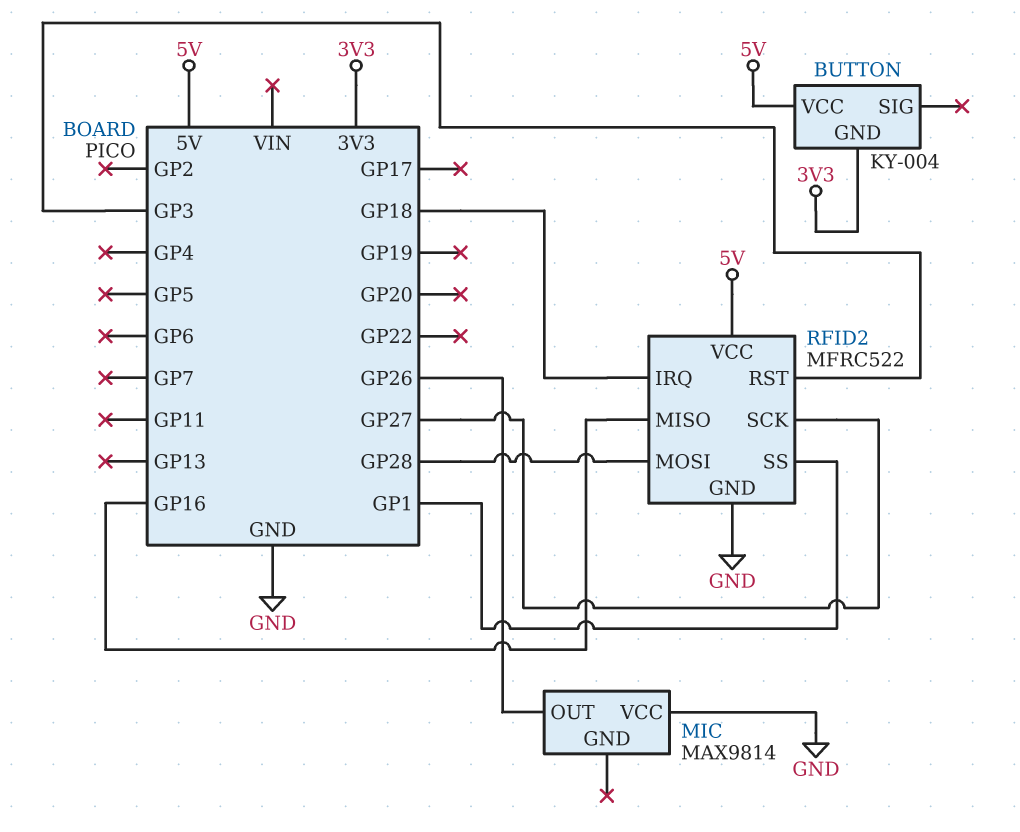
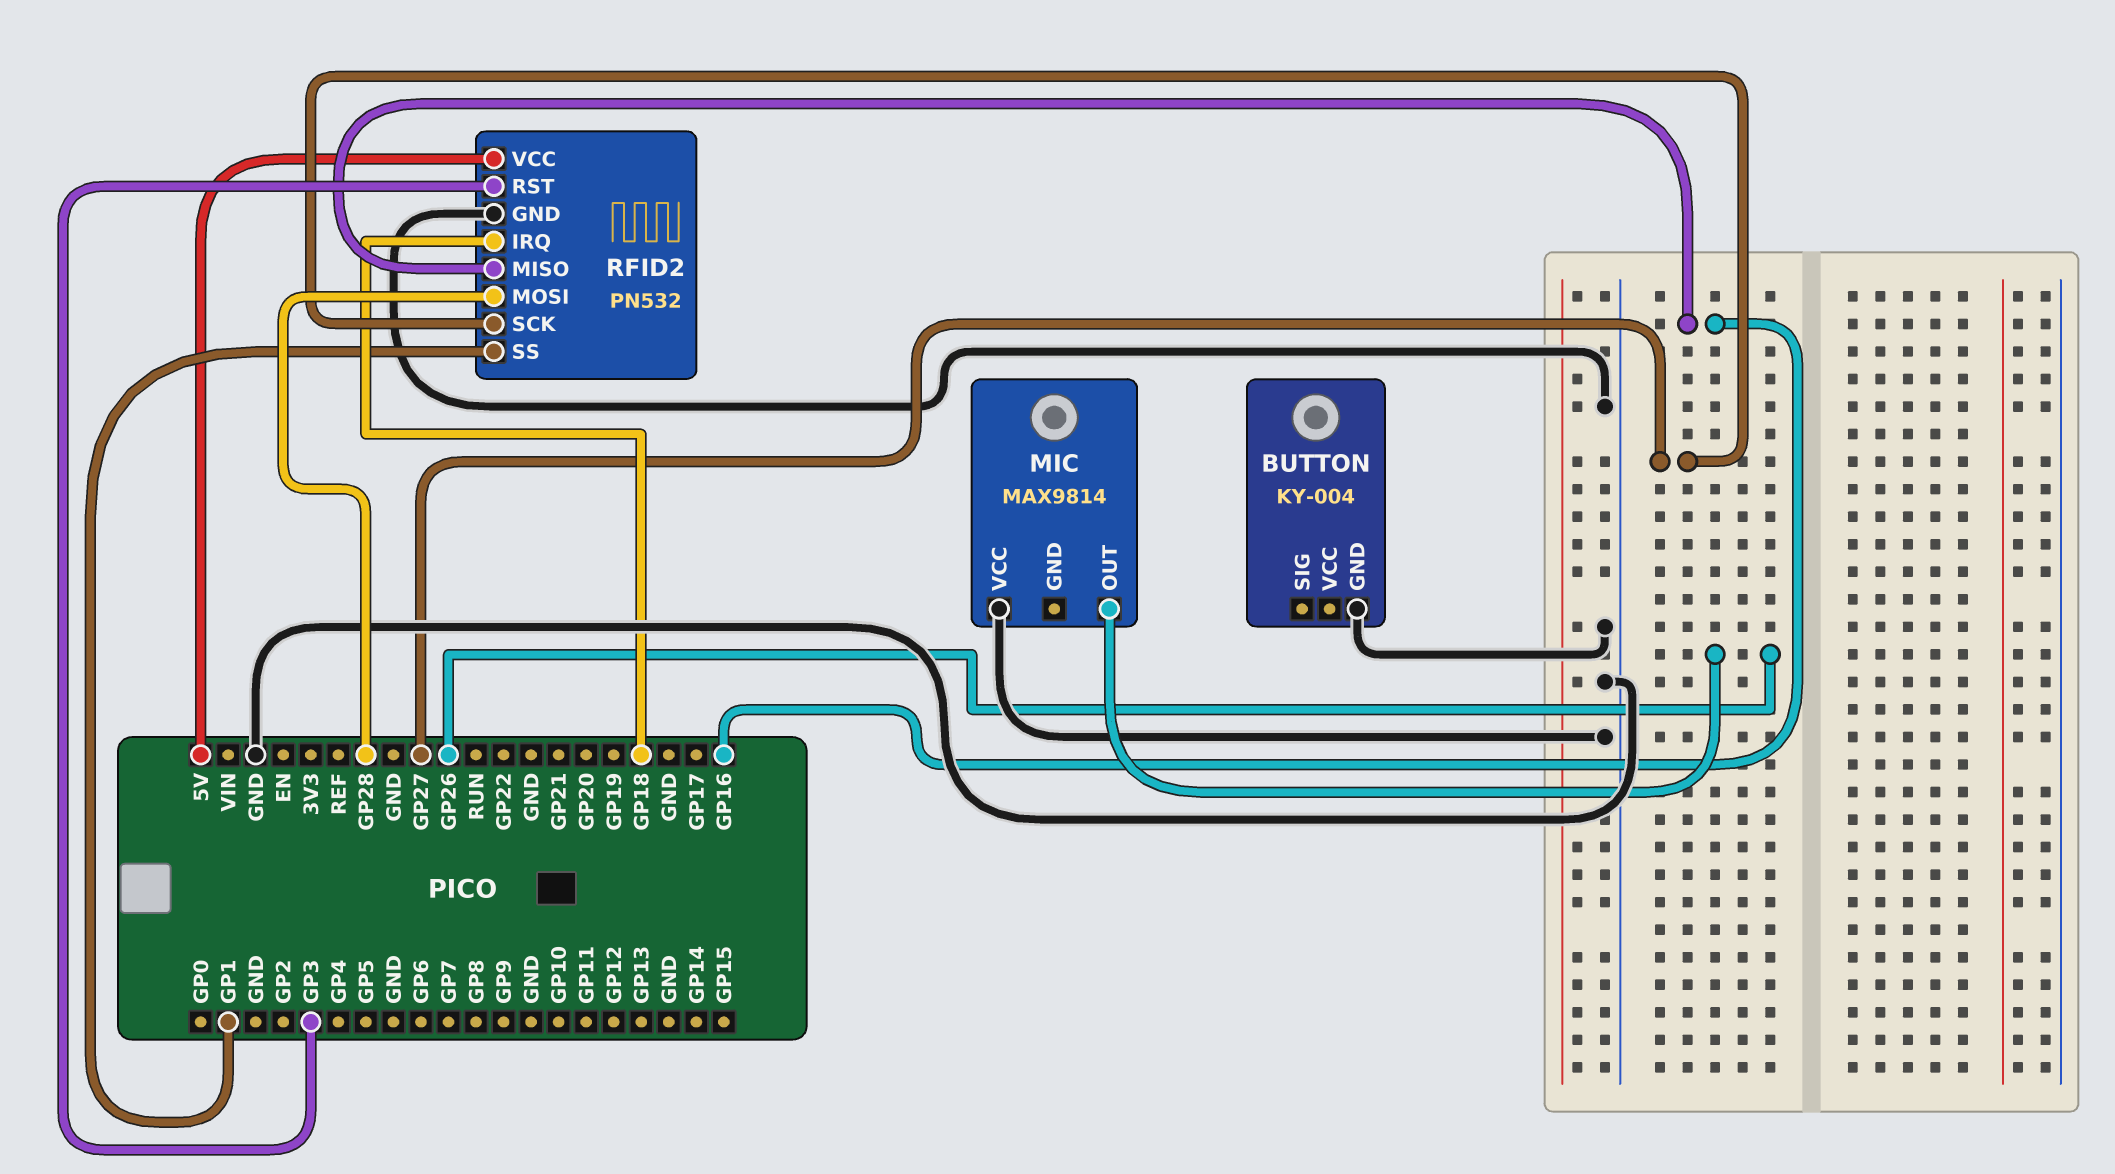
BUTTON pin GND: 3V3 -> GND
BUTTON pin VCC: 5V -> none
RFID2: MFRC522 -> PN532

